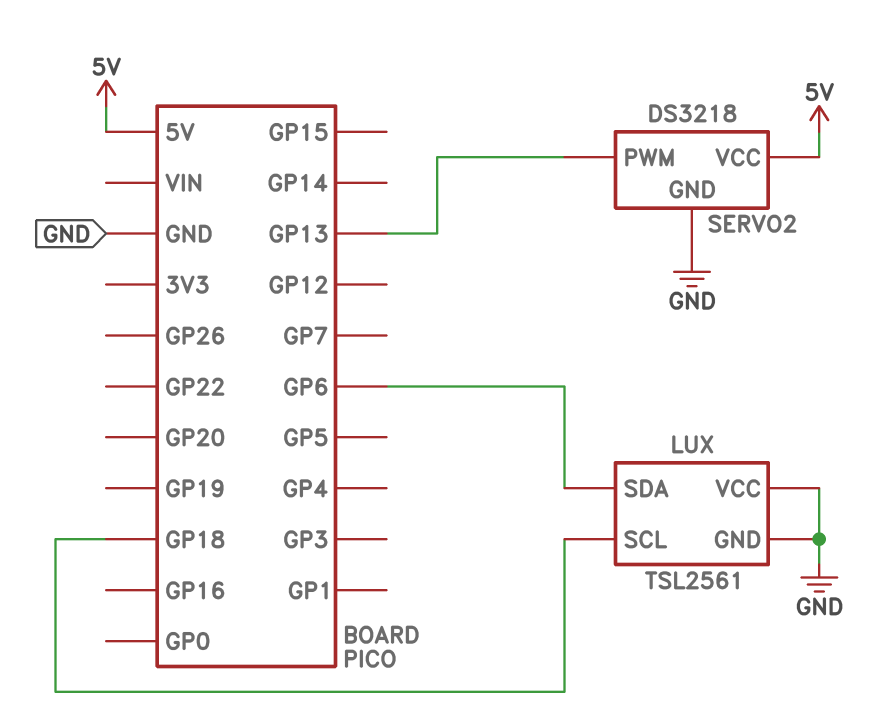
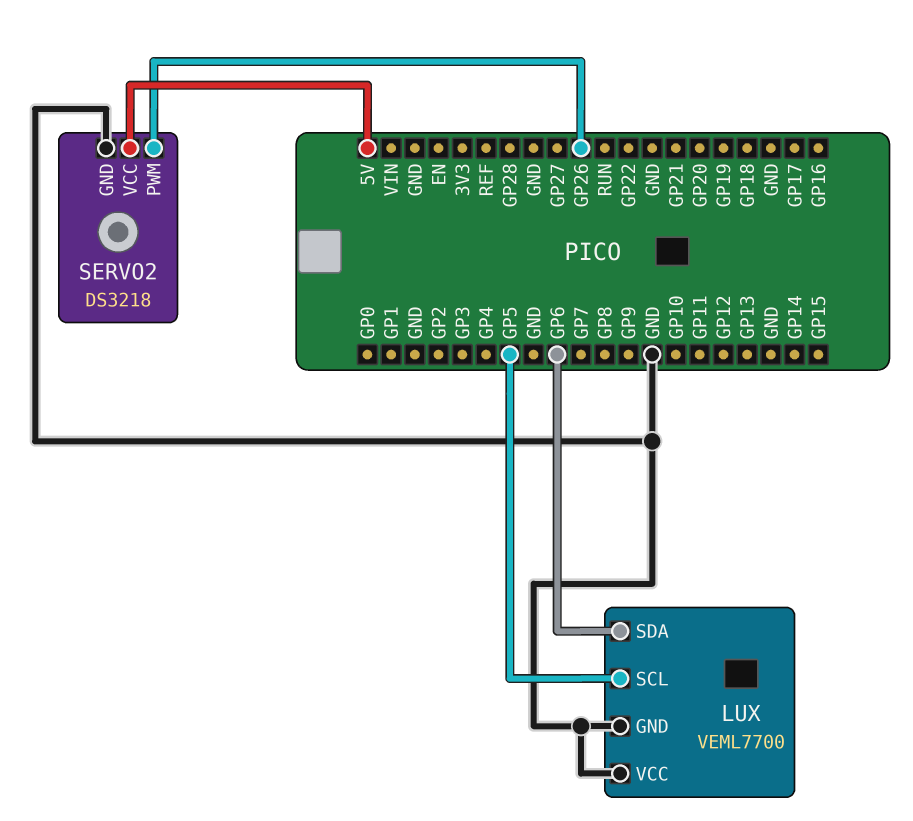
LUX: TSL2561 -> VEML7700
LUX pin SCL: GP18 -> GP5
SERVO2 pin PWM: GP13 -> GP26

